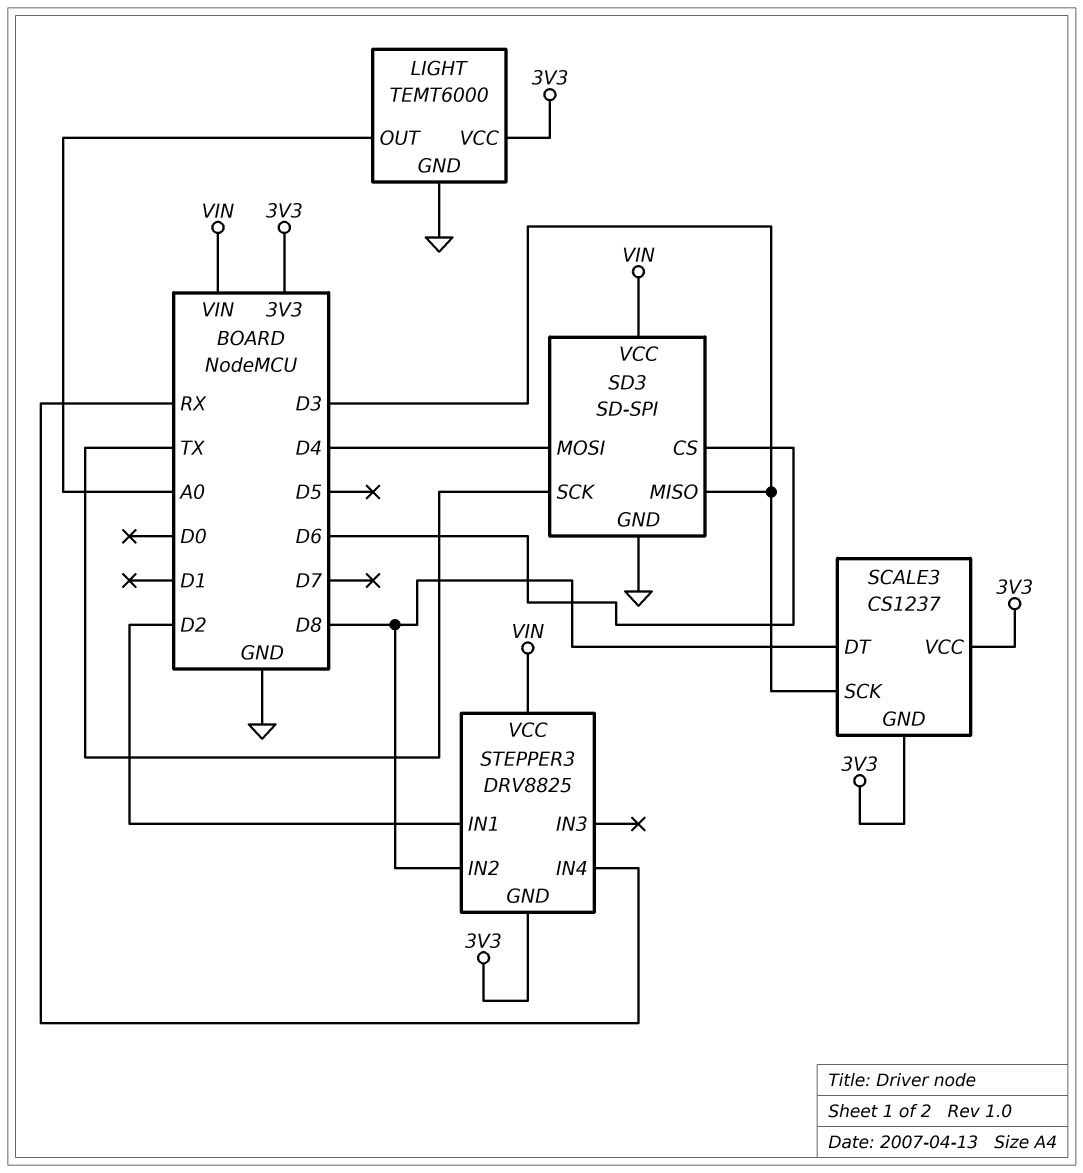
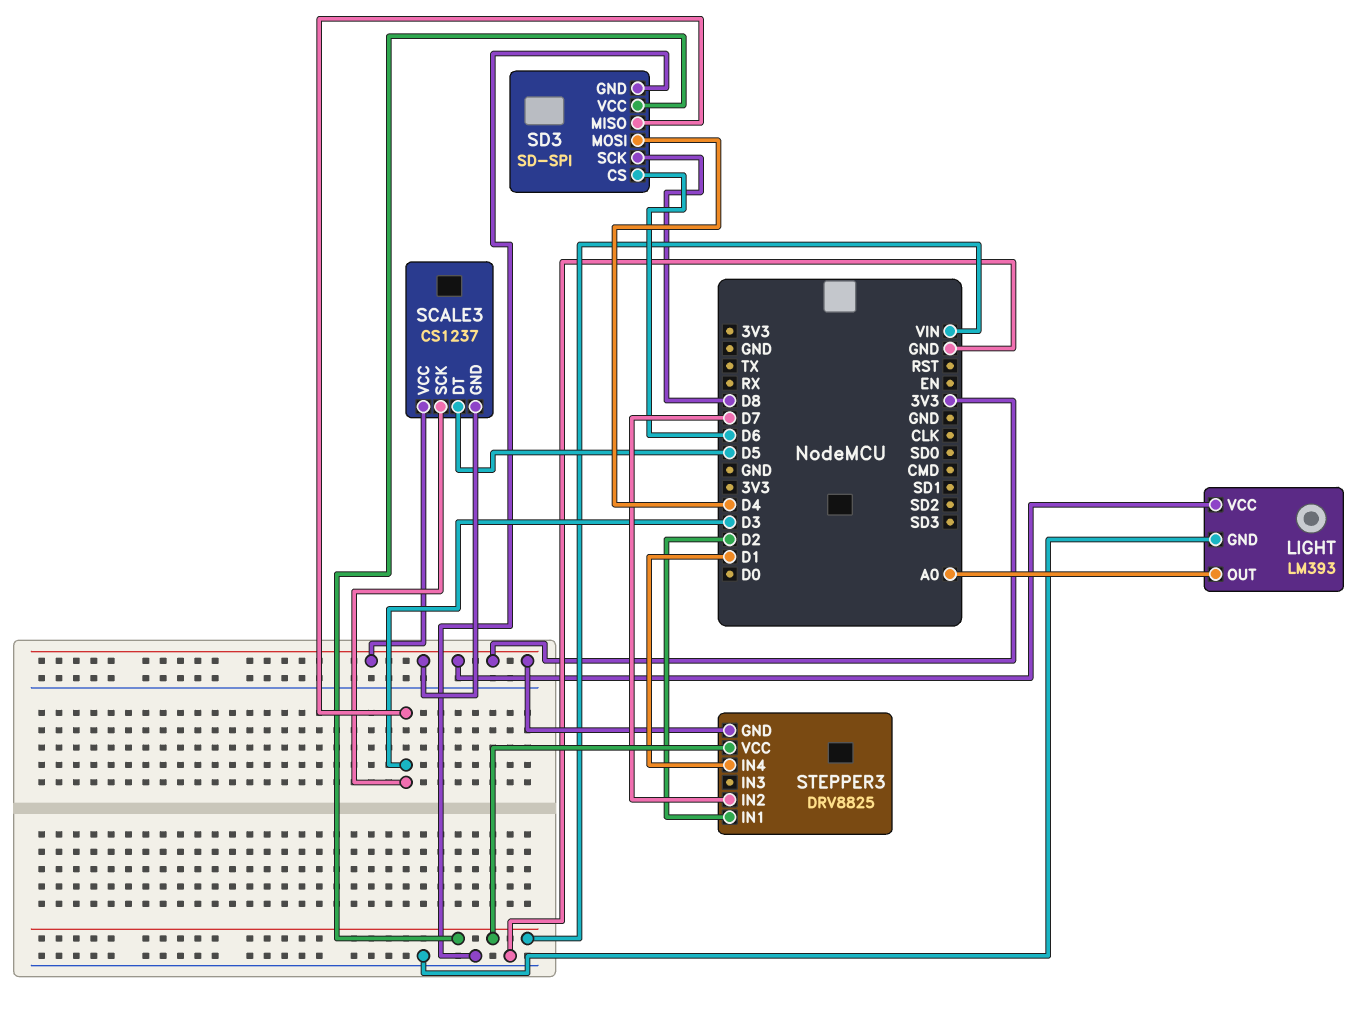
LIGHT: TEMT6000 -> LM393
SCALE3 pin DT: D8 -> D5
SD3 pin SCK: TX -> D8
STEPPER3 pin IN2: D8 -> D7
STEPPER3 pin IN4: RX -> D1

